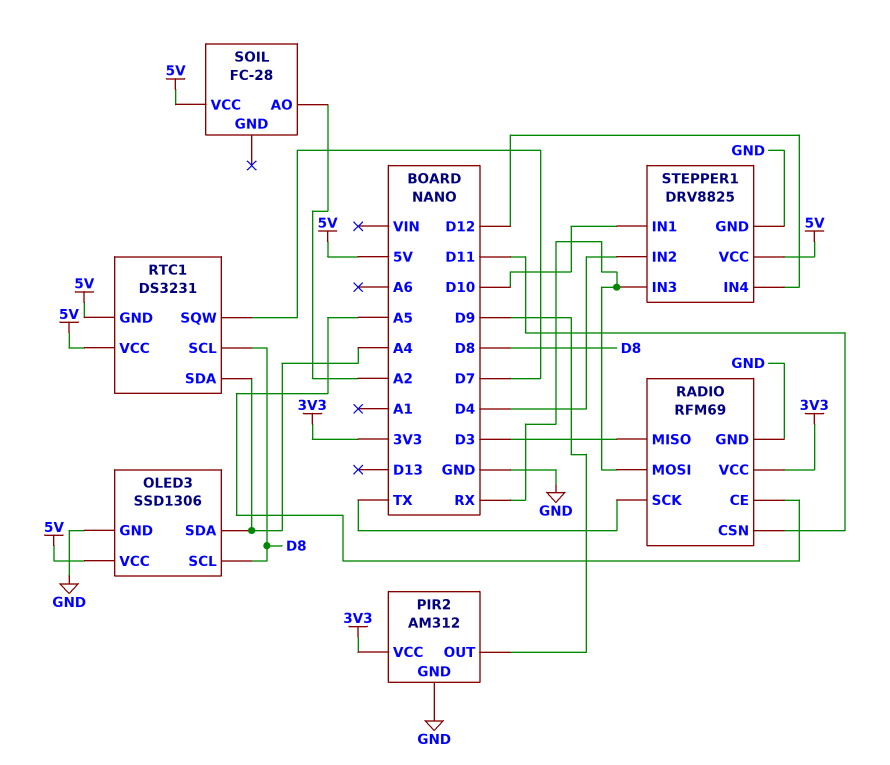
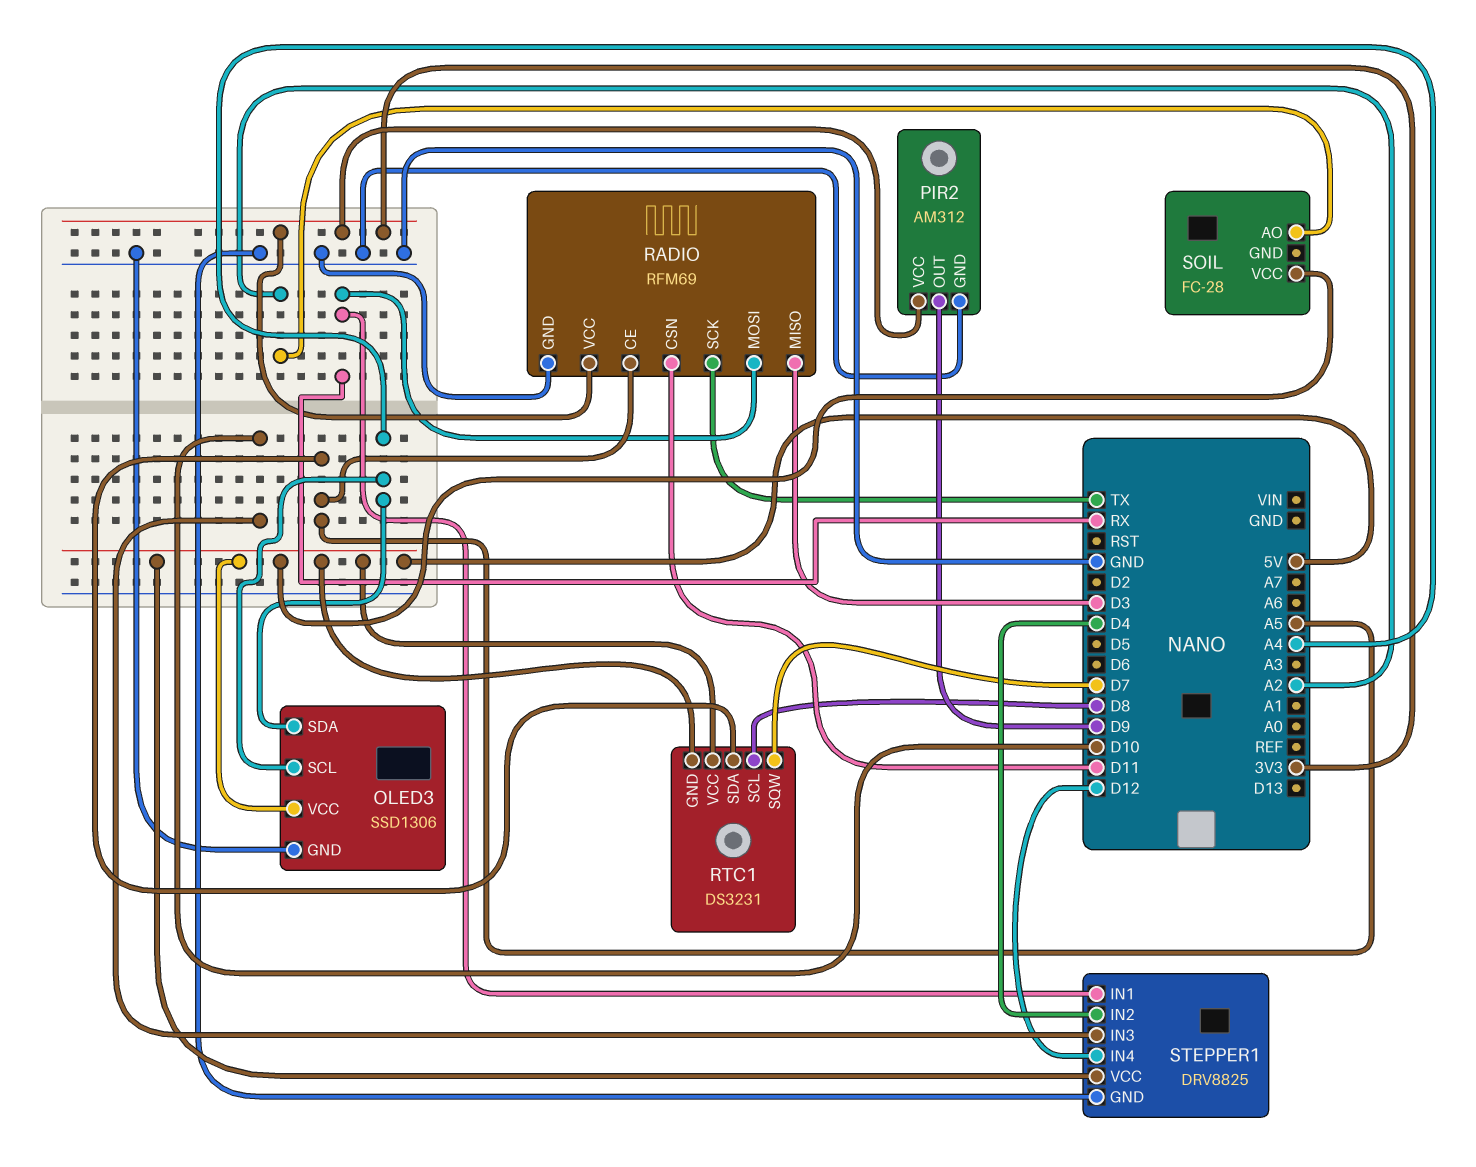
OLED3 pin SCL: D8 -> A4
RTC1 pin SDA: A4 -> A5
STEPPER1 pin IN1: D10 -> RX
STEPPER1 pin IN3: RX -> D10

